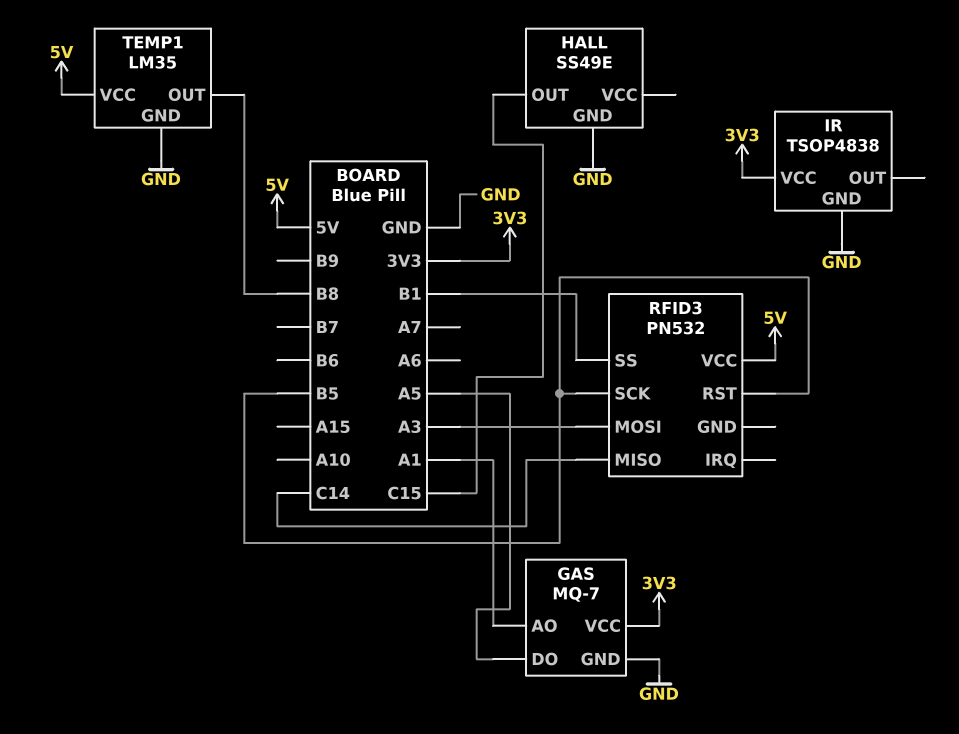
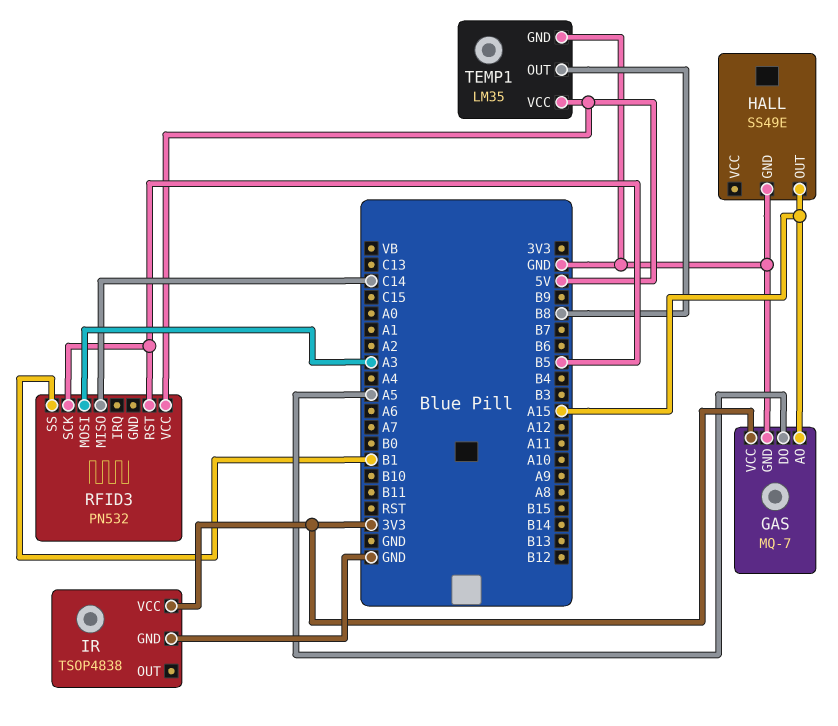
GAS pin AO: A1 -> A15
HALL pin OUT: C15 -> A15

